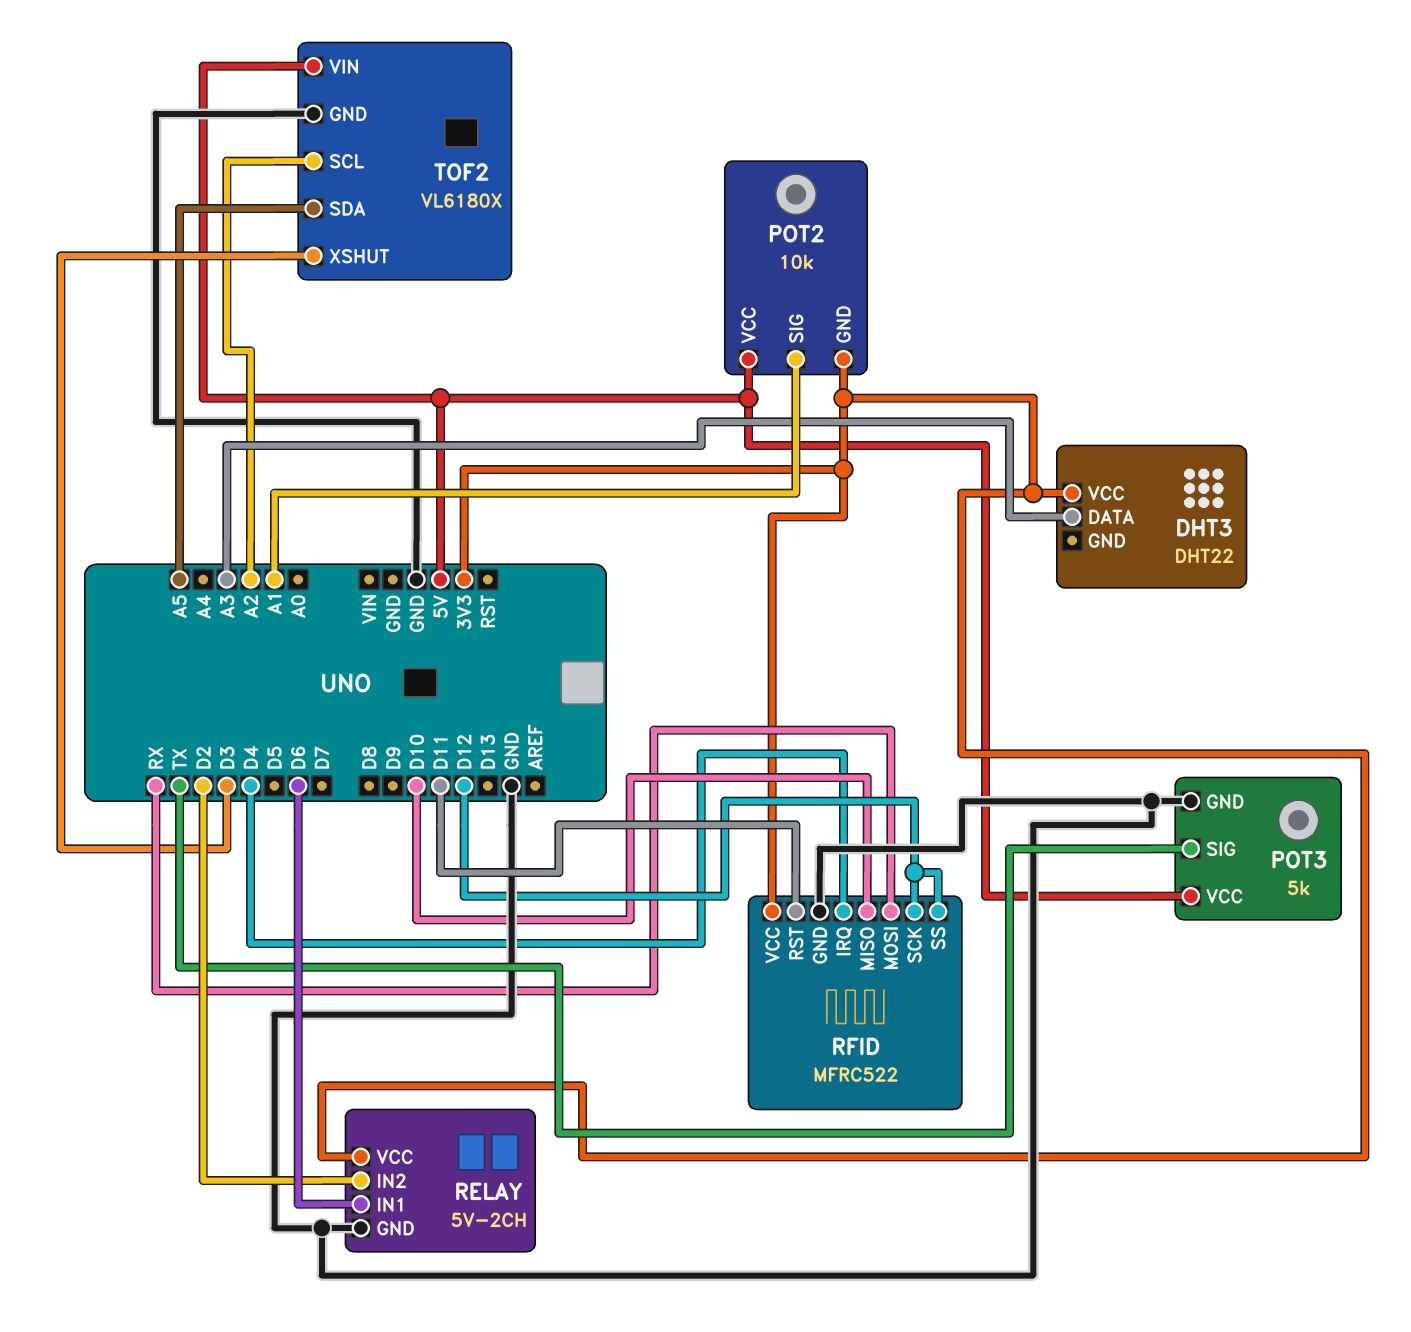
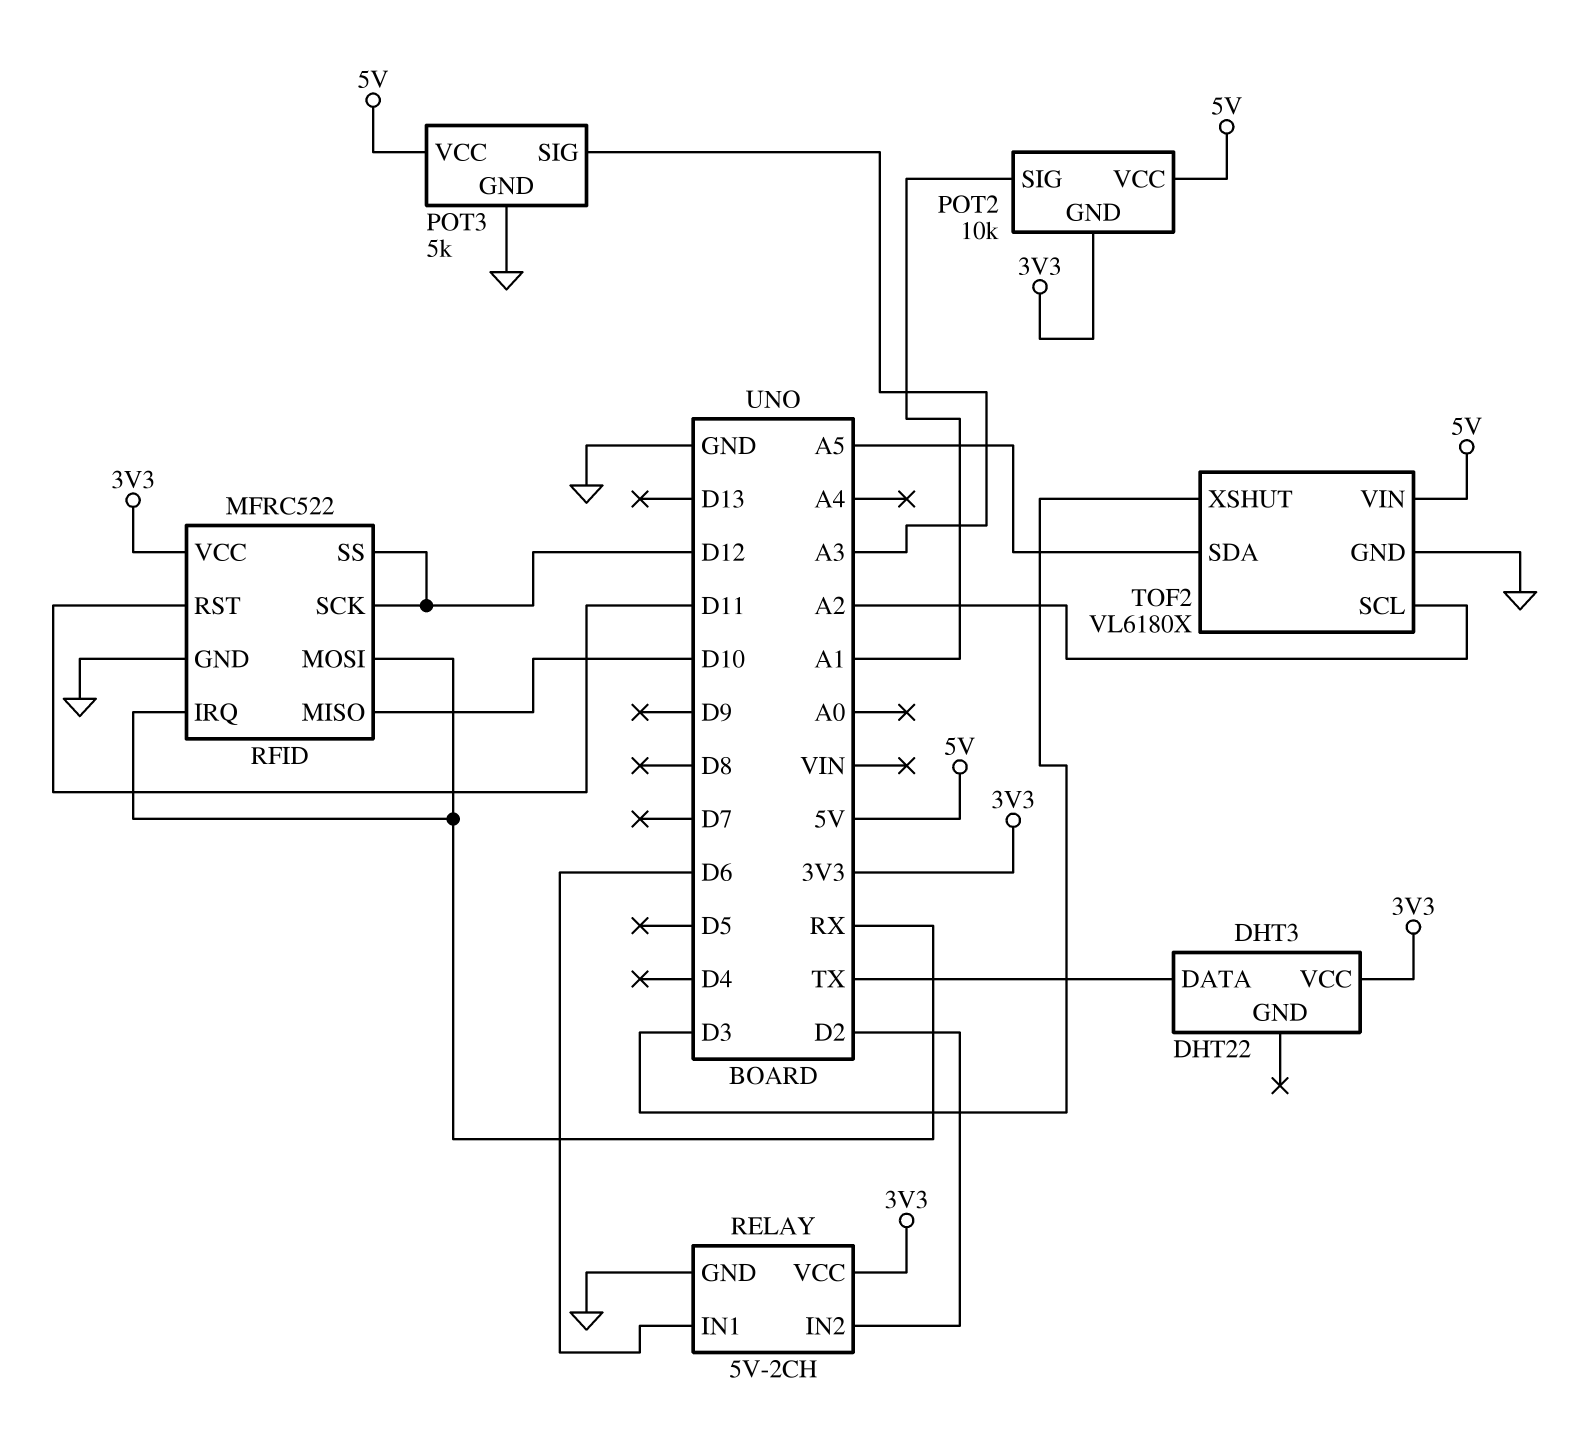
DHT3 pin DATA: A3 -> TX
POT3 pin SIG: TX -> A3
RFID pin IRQ: D4 -> RX

